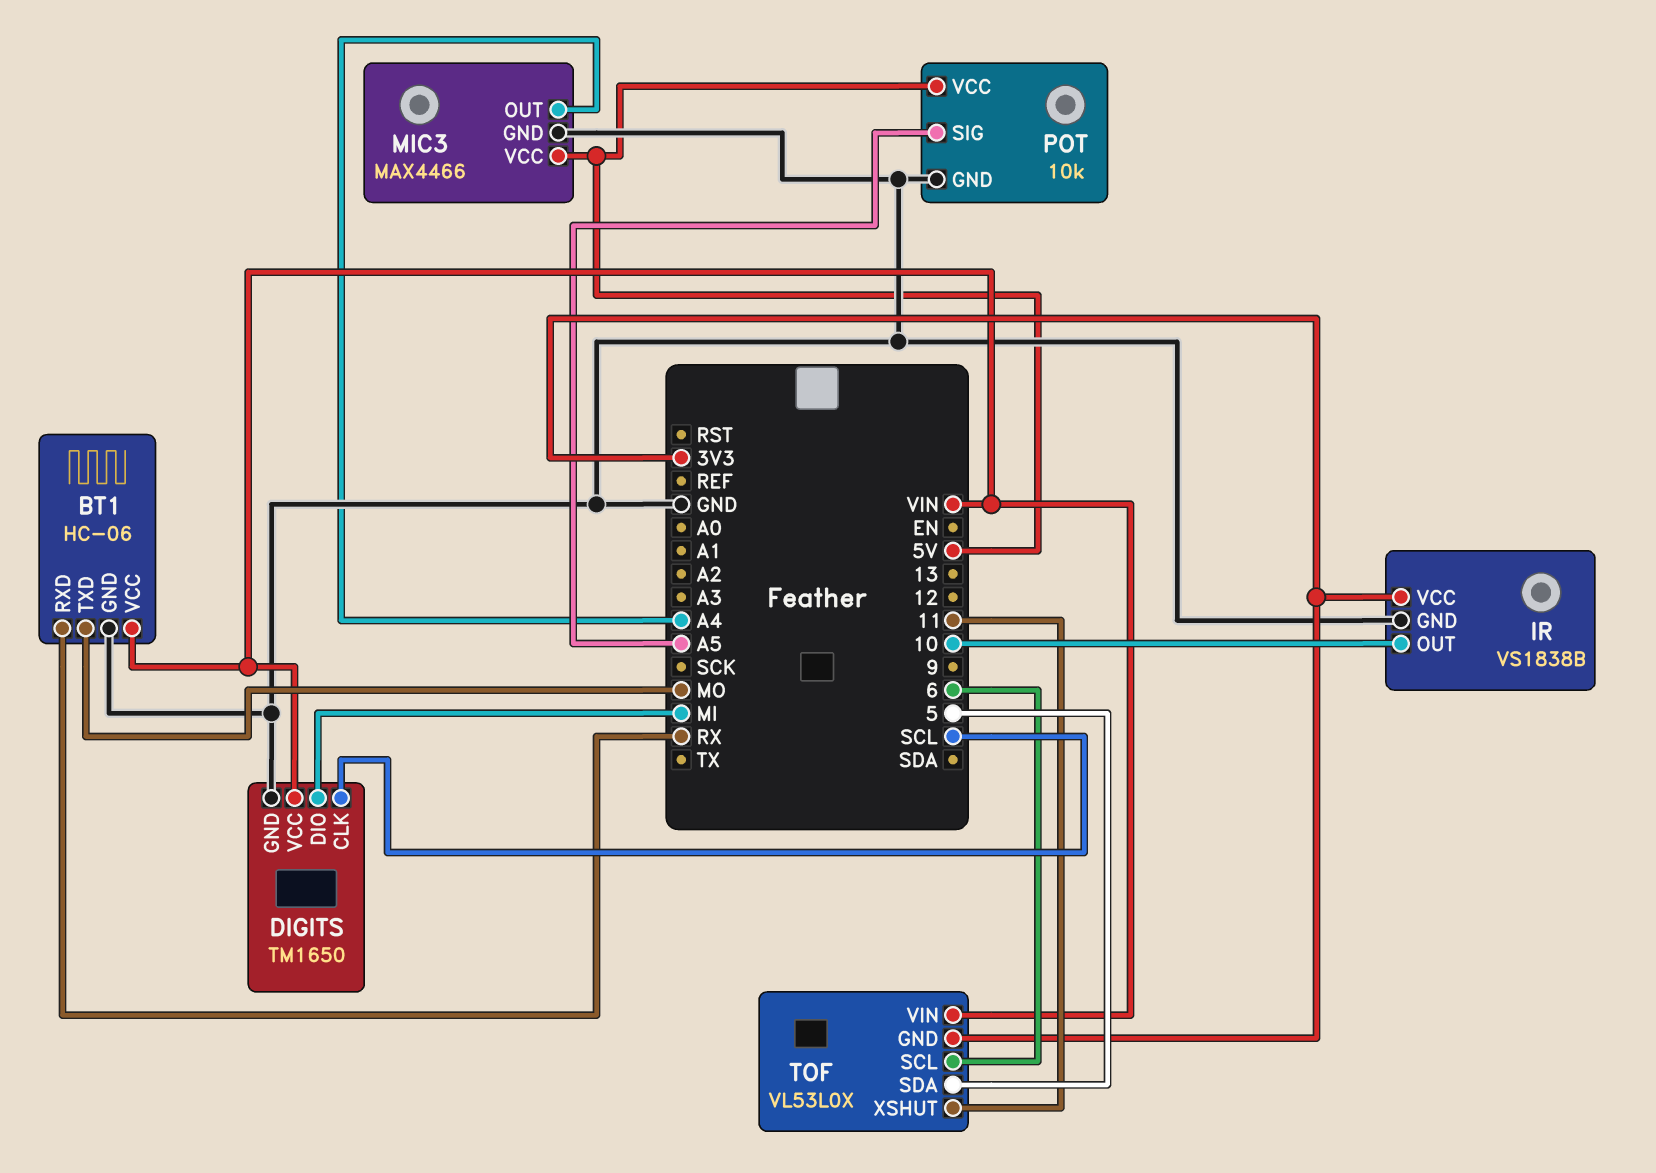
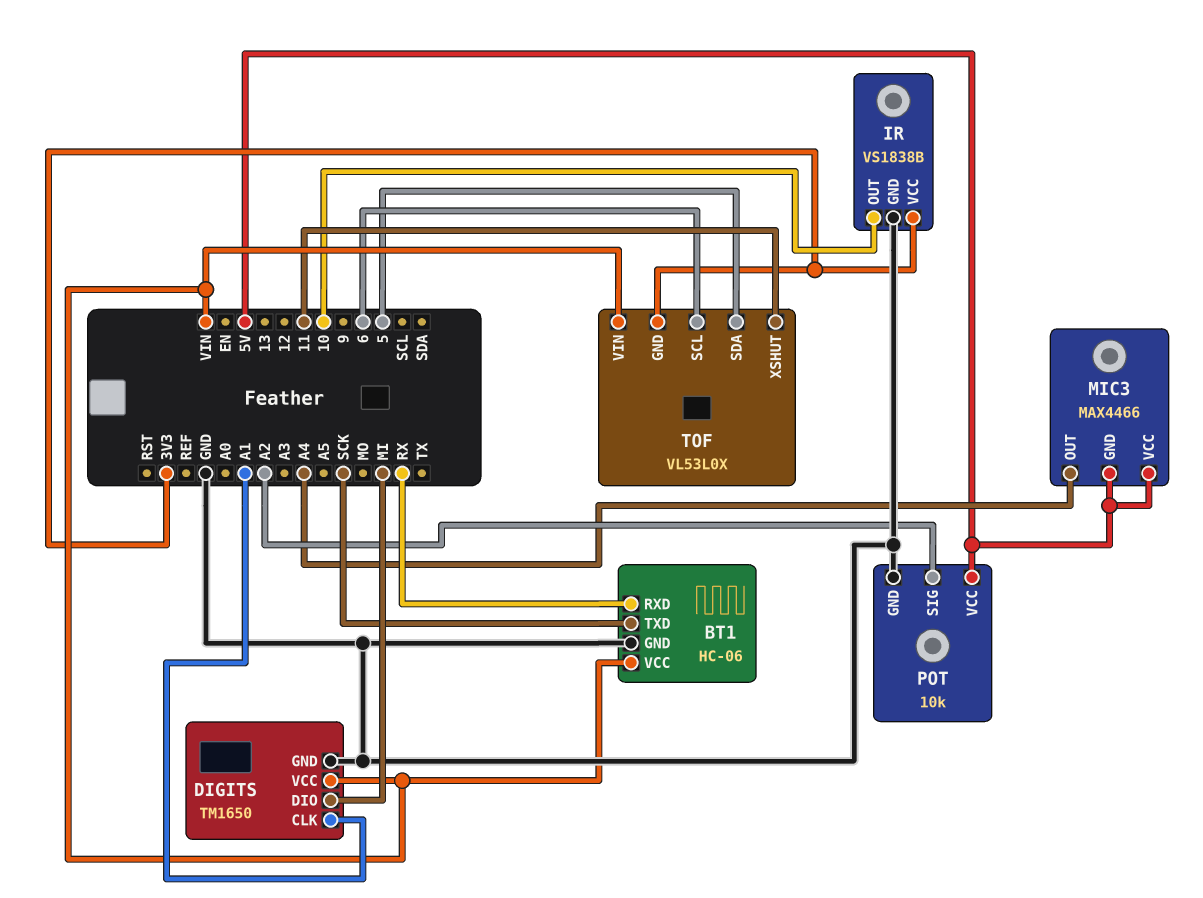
BT1 pin TXD: MO -> SCK
DIGITS pin CLK: SCL -> A1
MIC3 pin GND: GND -> 5V
POT pin SIG: A5 -> A2

